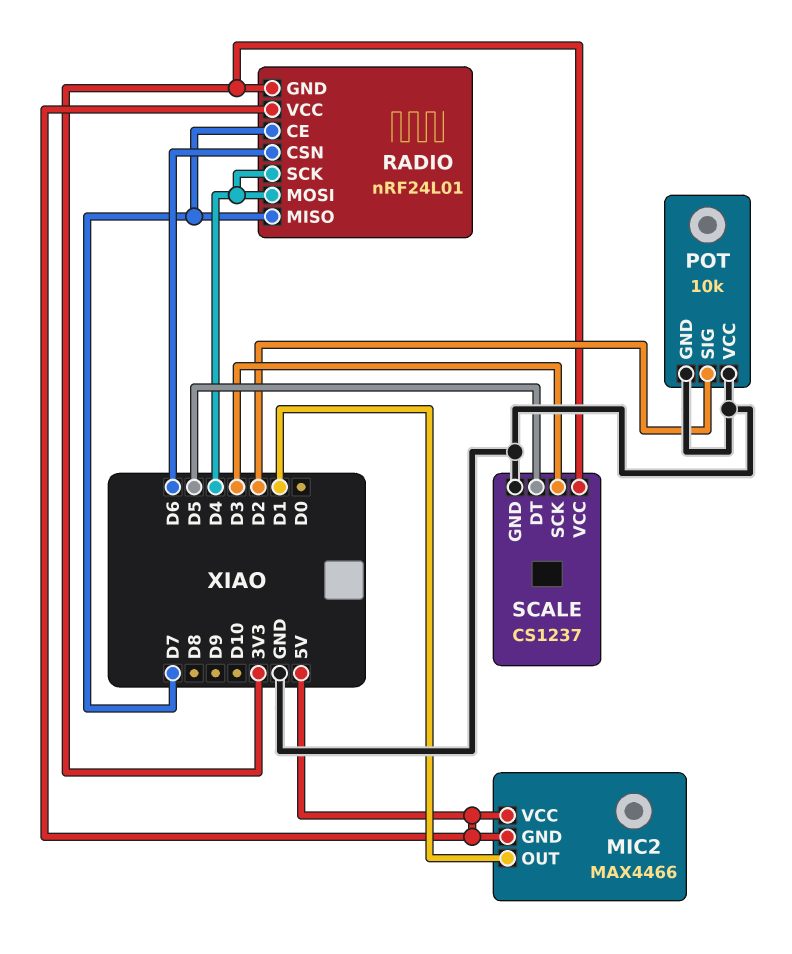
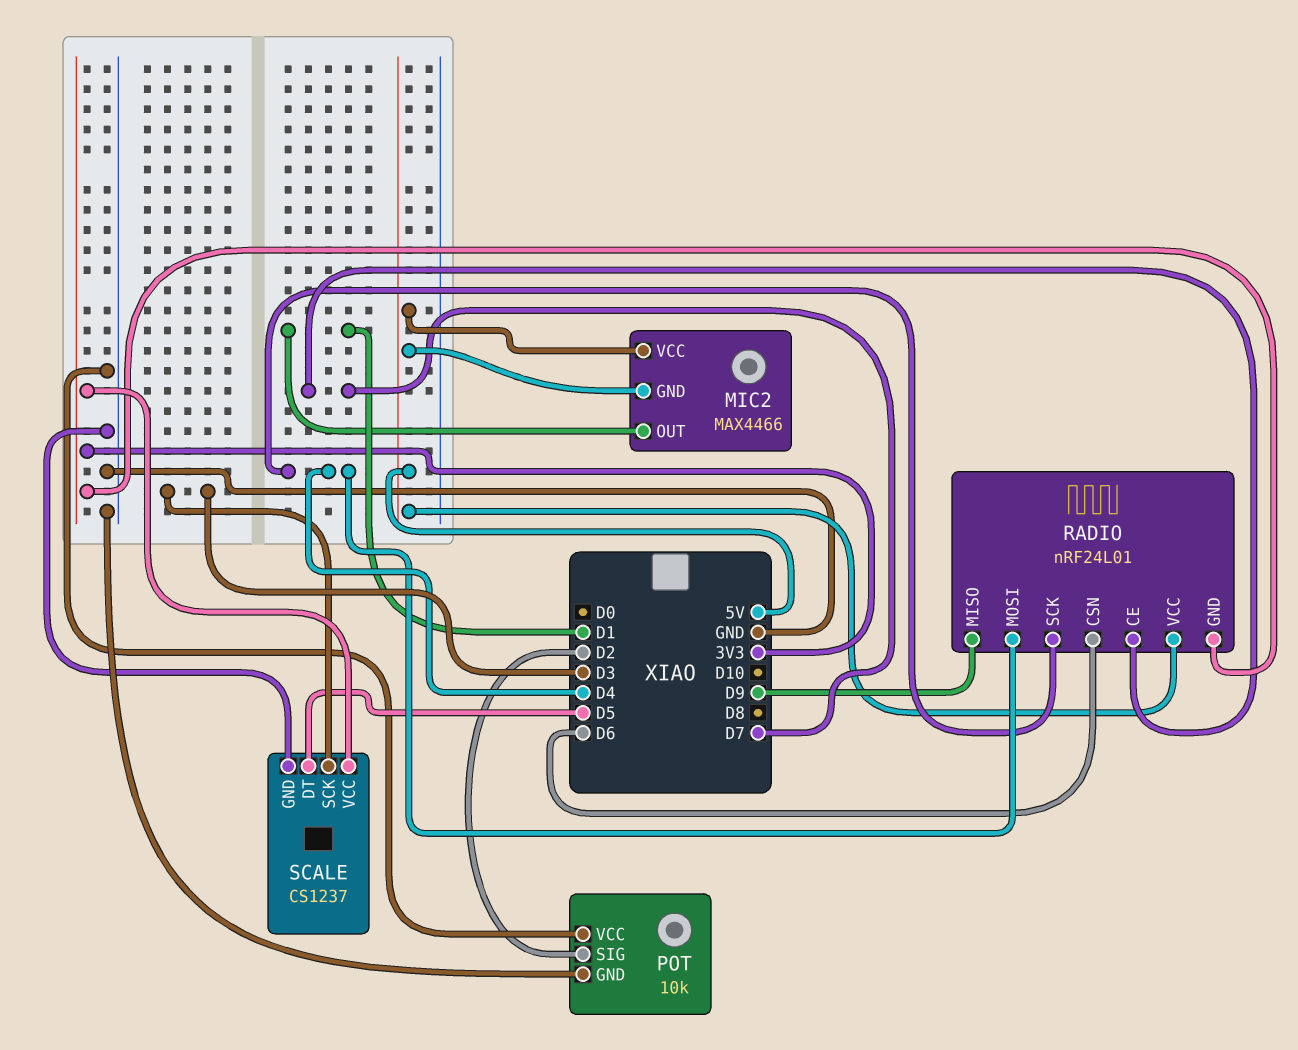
RADIO pin MISO: D7 -> D9

